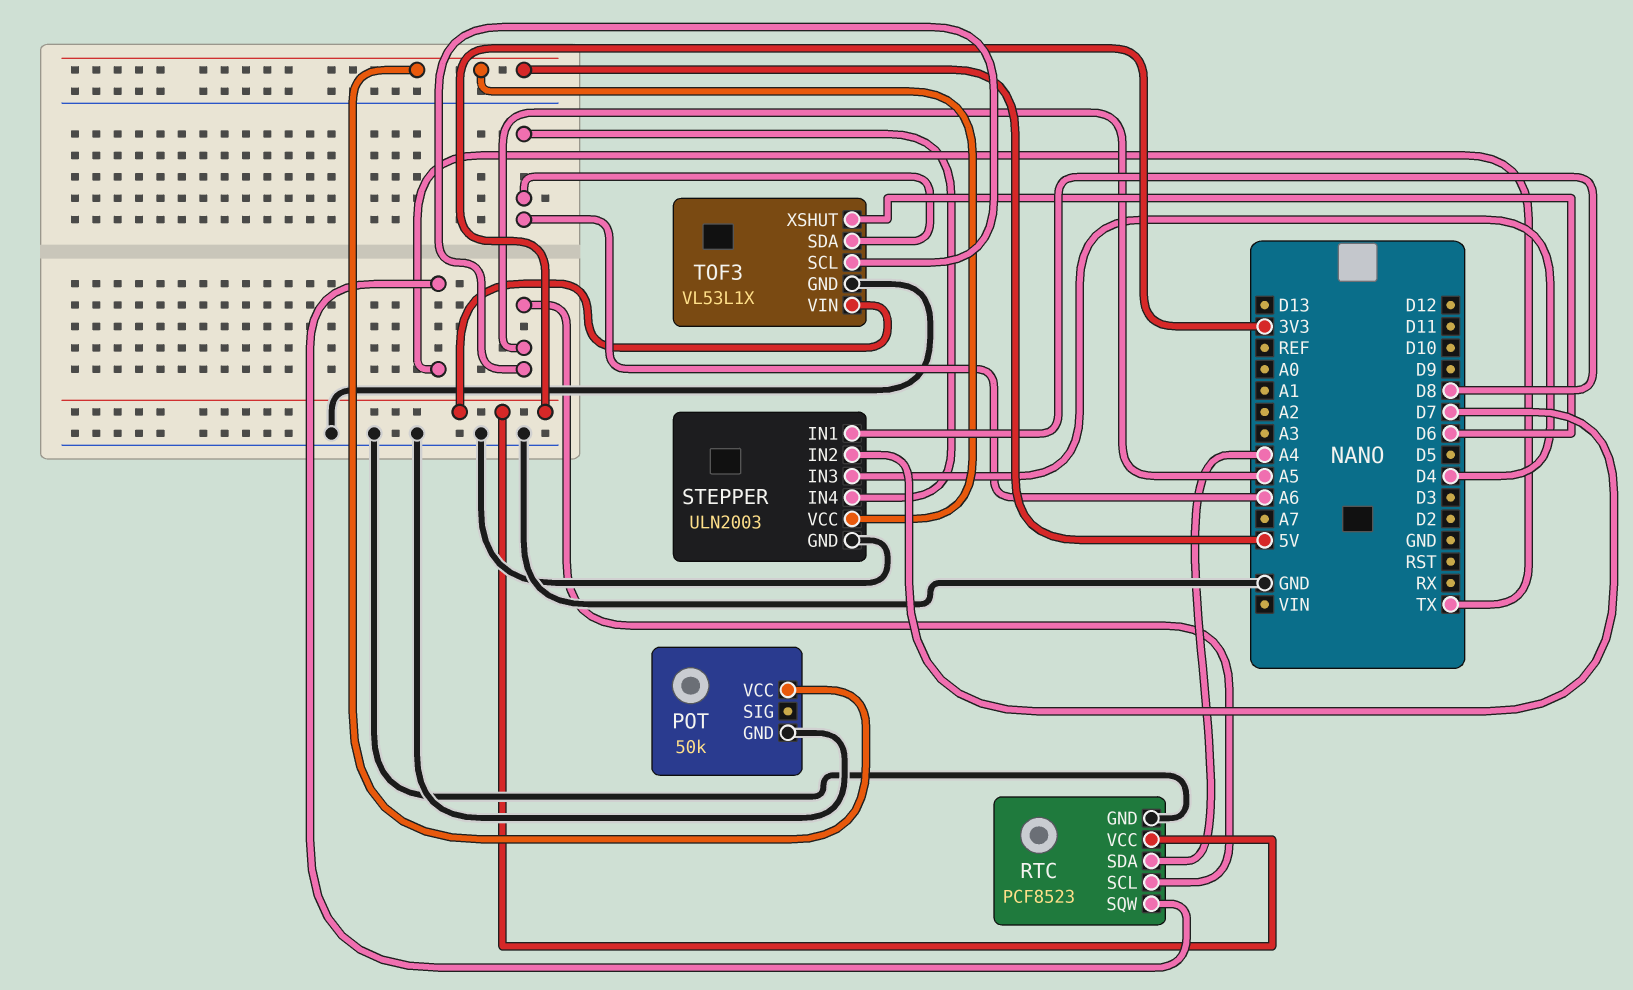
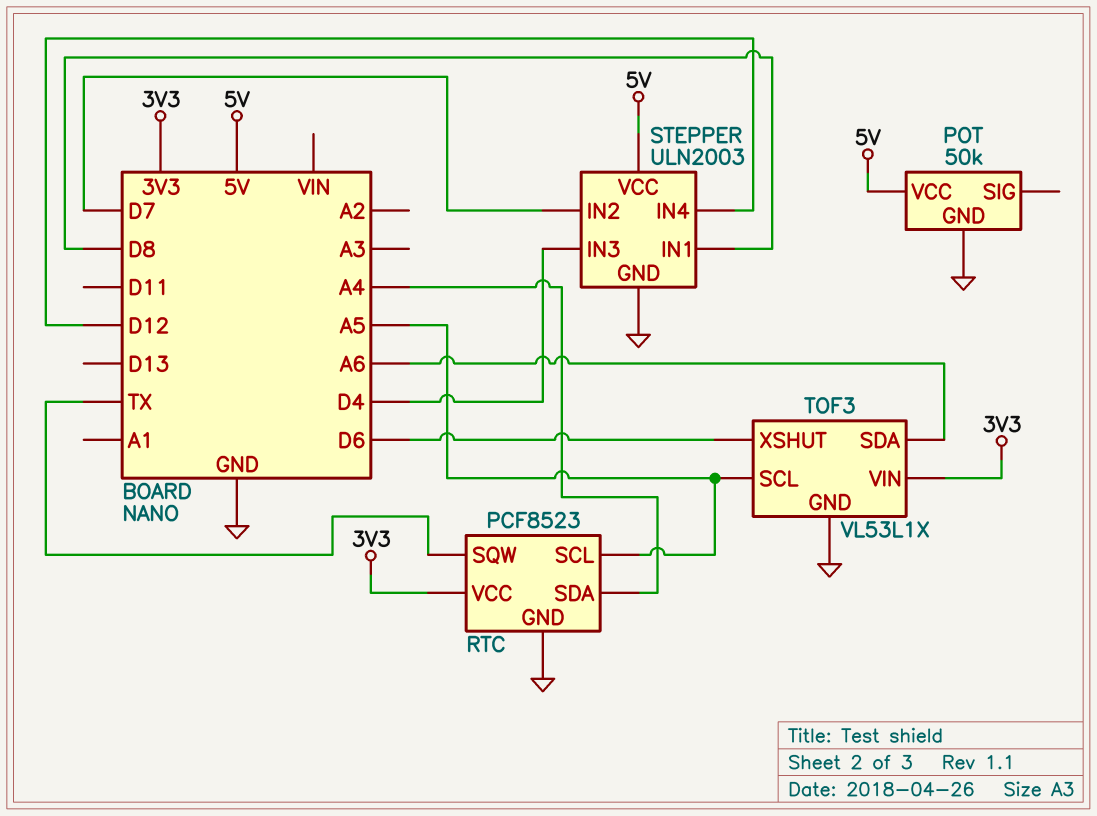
STEPPER pin IN4: A6 -> D12

